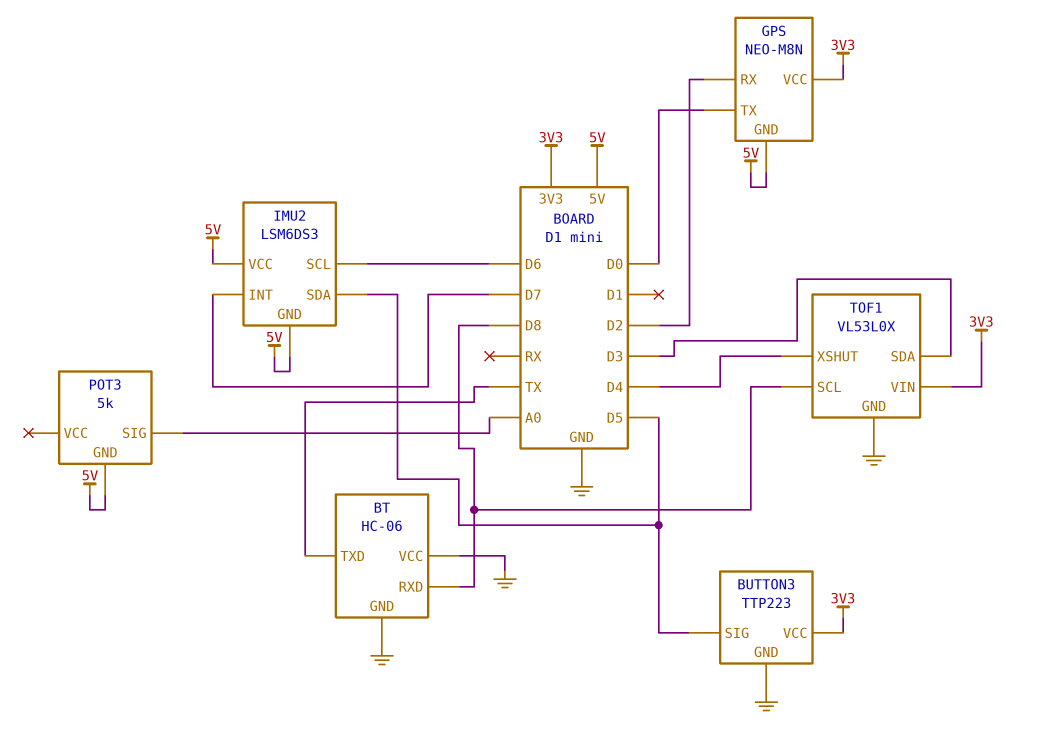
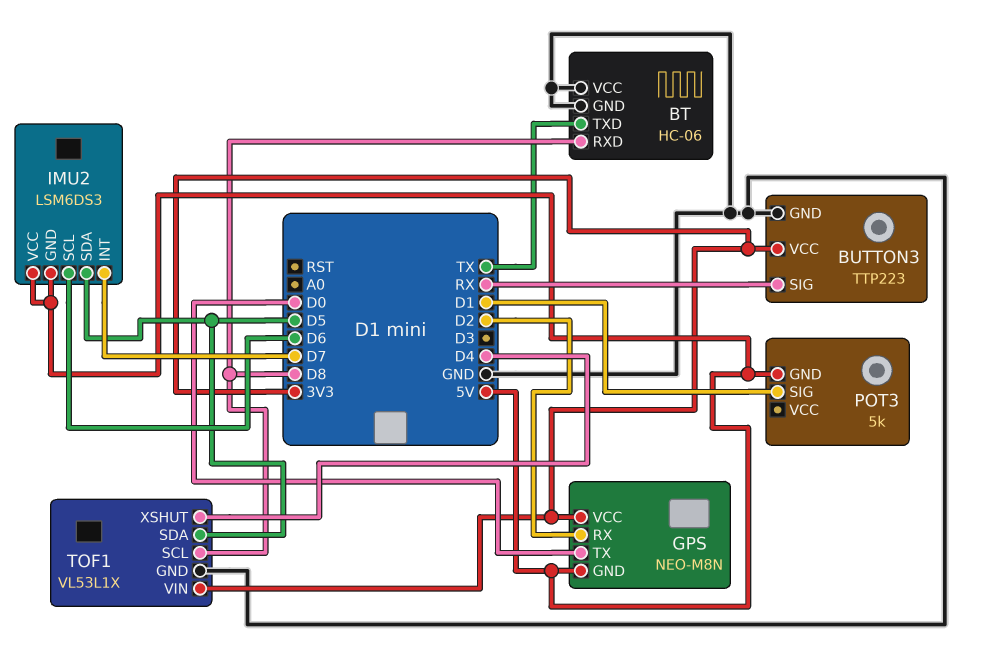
BUTTON3 pin SIG: D5 -> RX
POT3 pin SIG: A0 -> D1
TOF1: VL53L0X -> VL53L1X
TOF1 pin SDA: D3 -> D5

